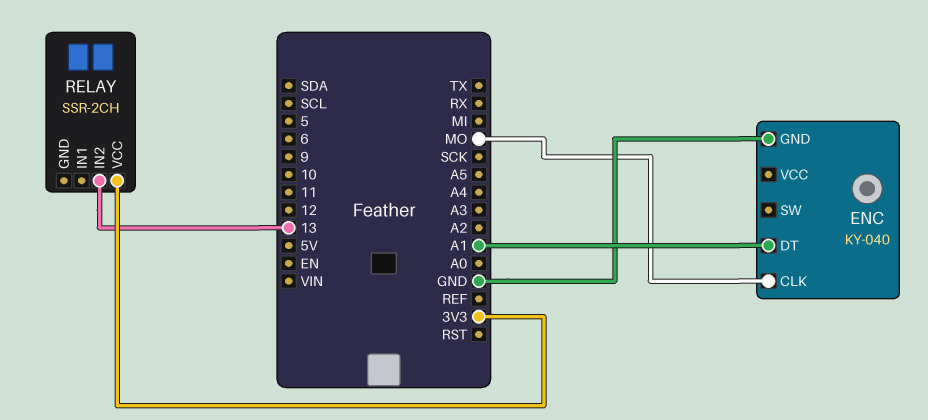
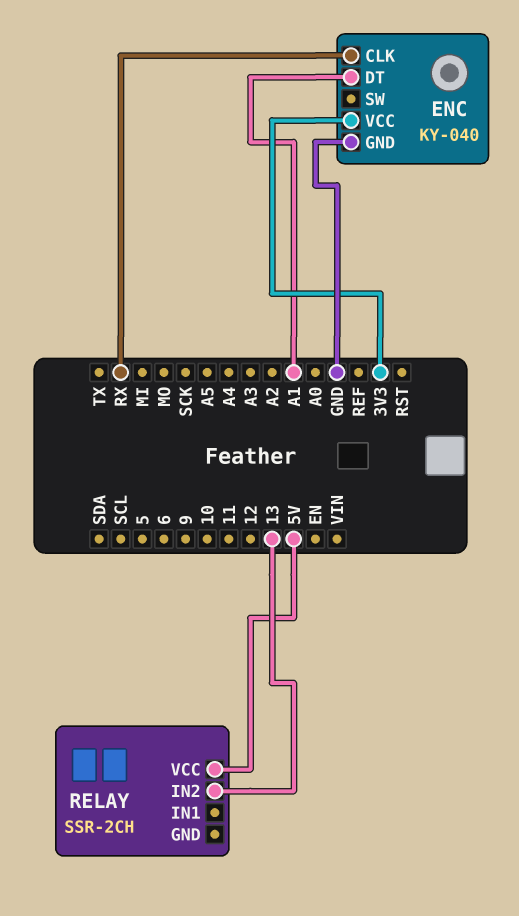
ENC pin CLK: MO -> RX
ENC pin VCC: none -> 3V3
RELAY pin VCC: 3V3 -> 5V

